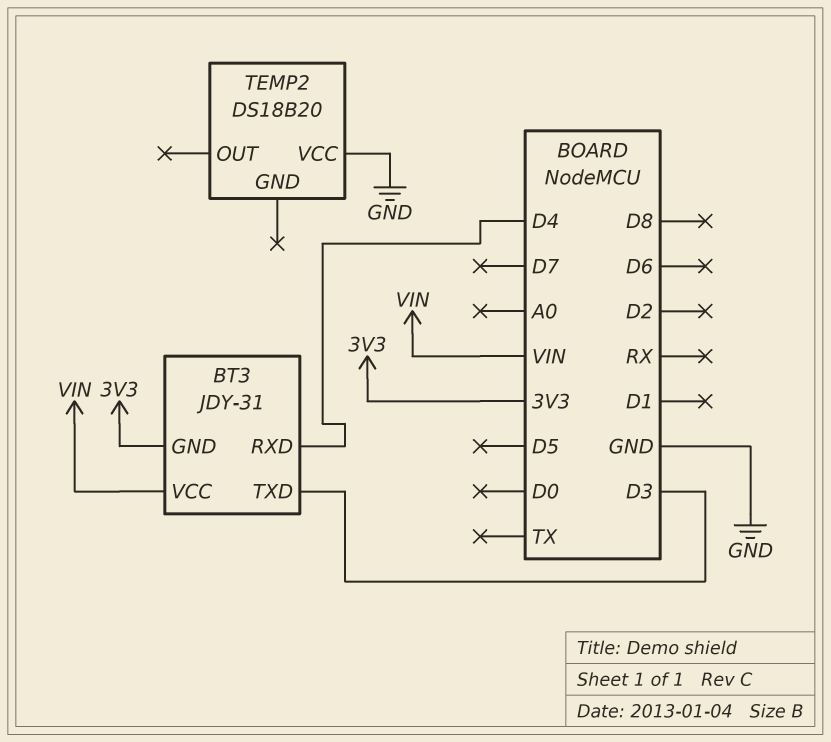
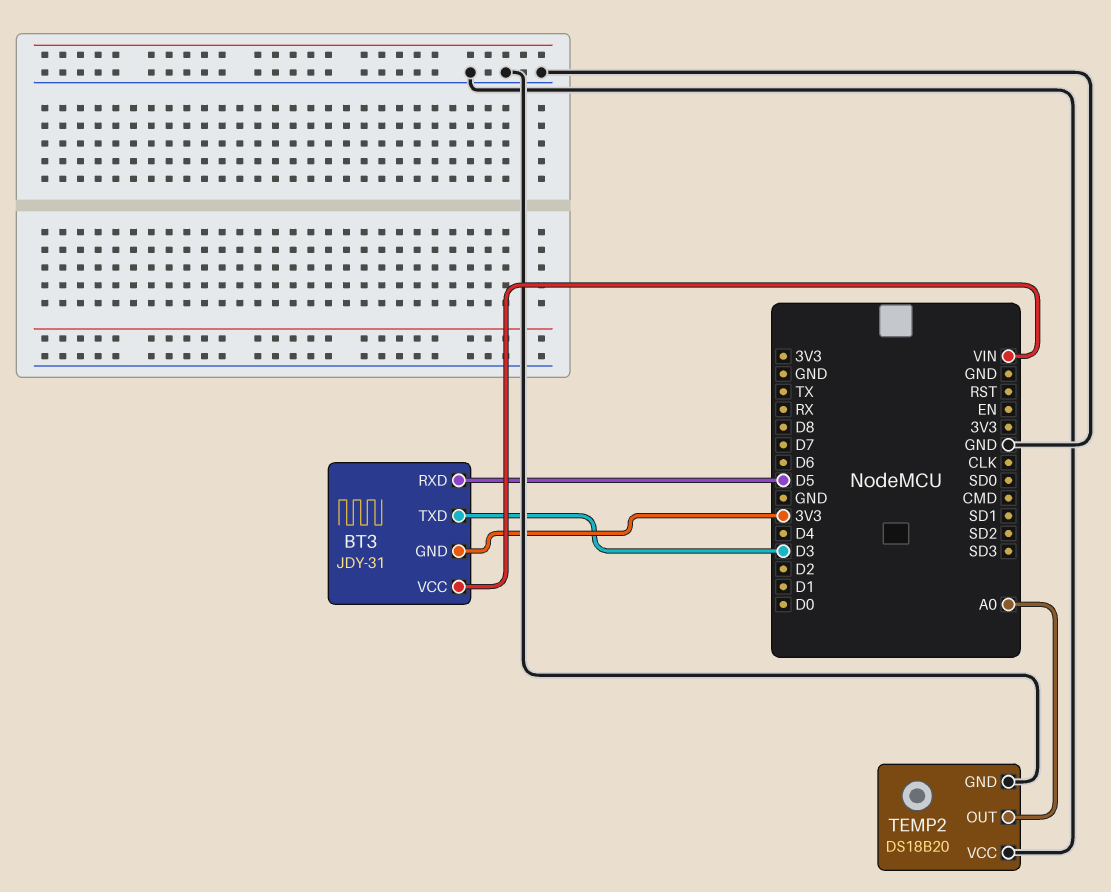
BT3 pin RXD: D4 -> D5
TEMP2 pin GND: none -> GND
TEMP2 pin OUT: none -> A0

